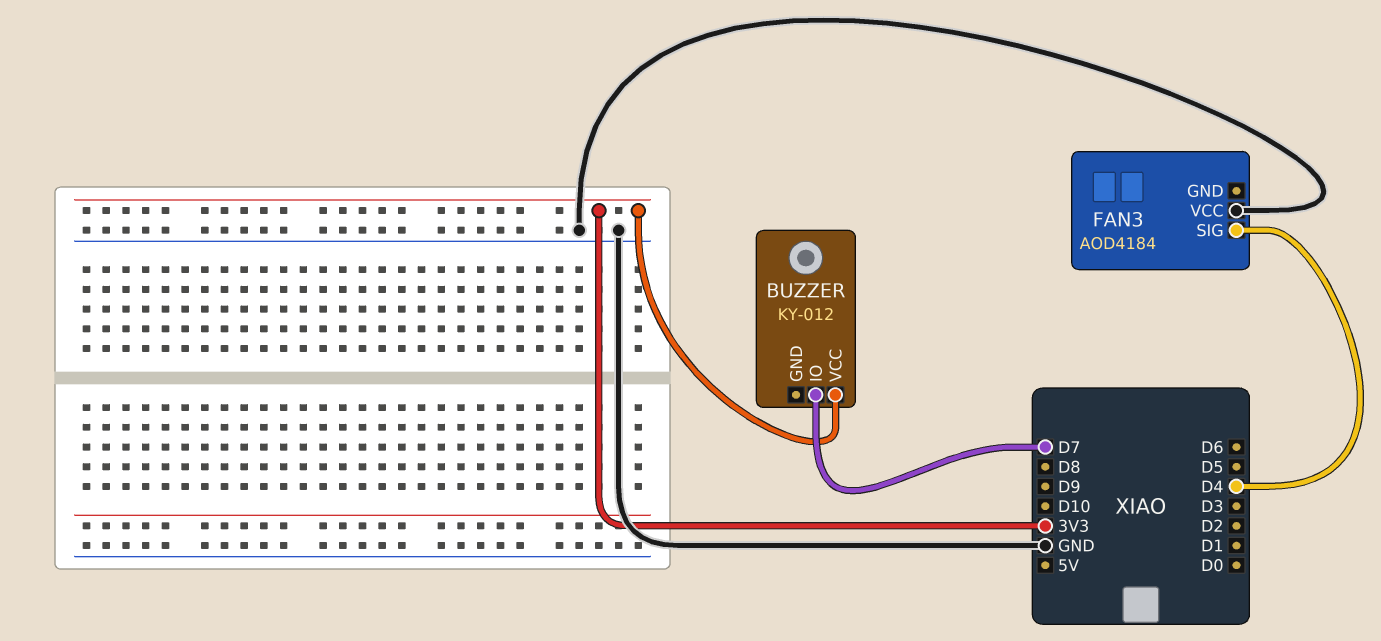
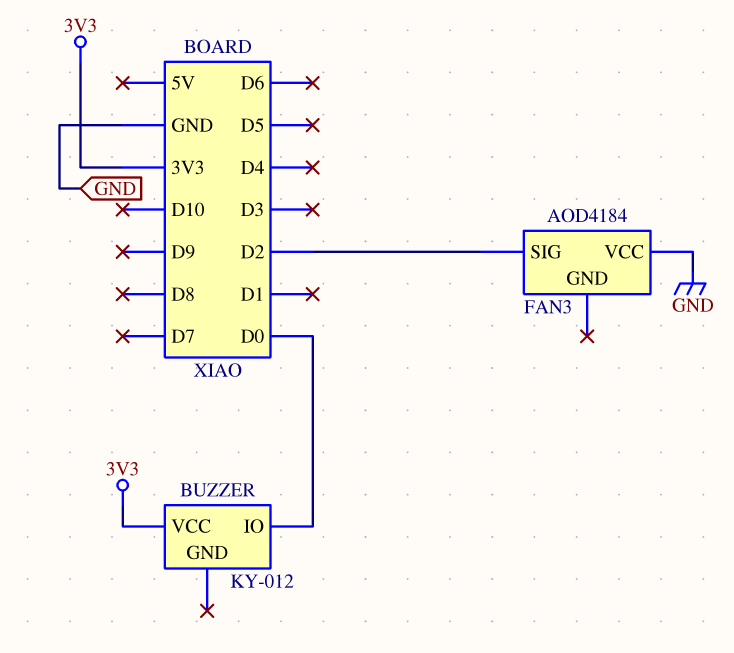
BUZZER pin IO: D7 -> D0
FAN3 pin SIG: D4 -> D2

